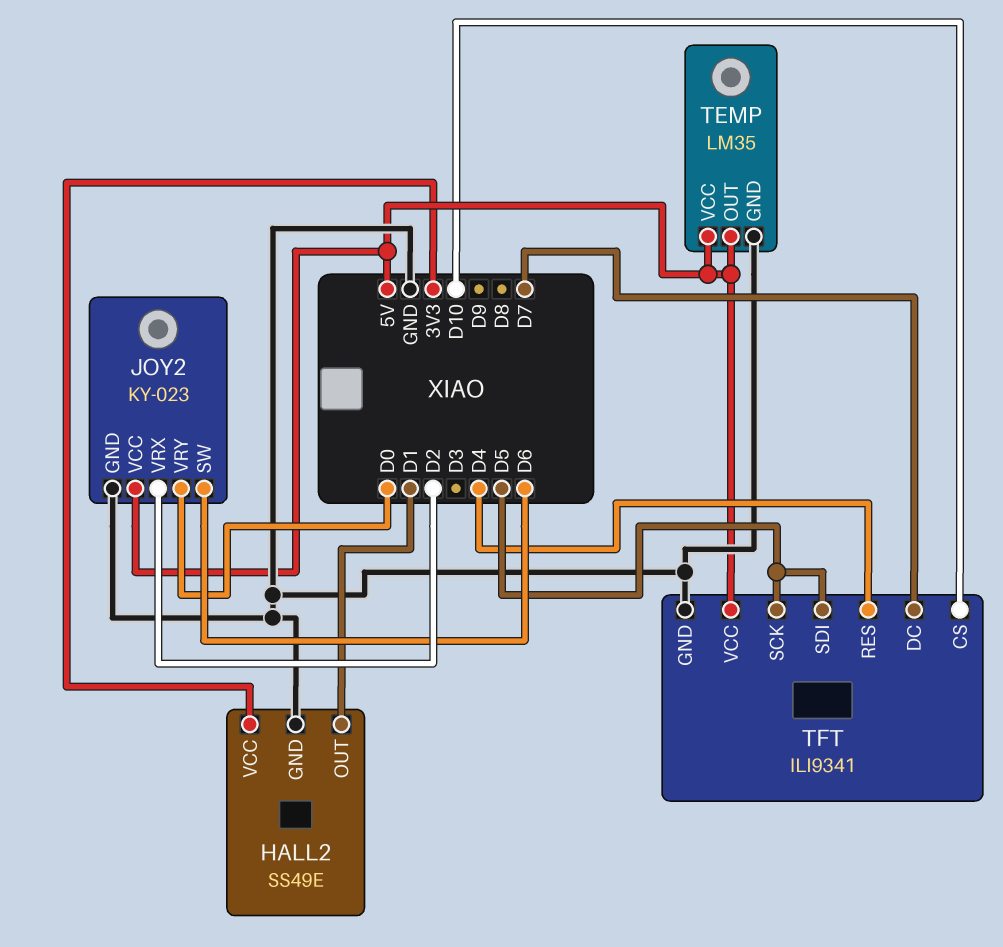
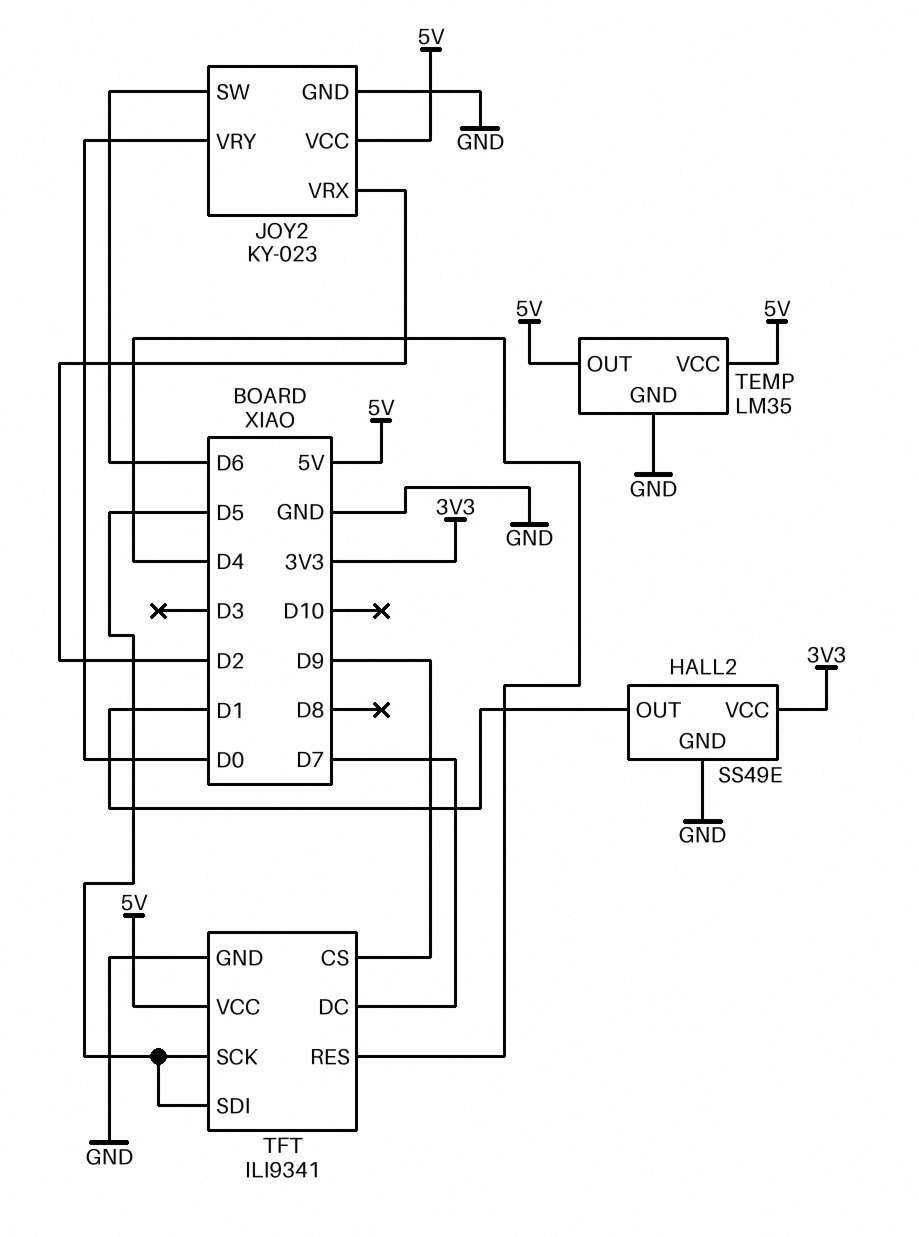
TFT pin CS: D10 -> D9

